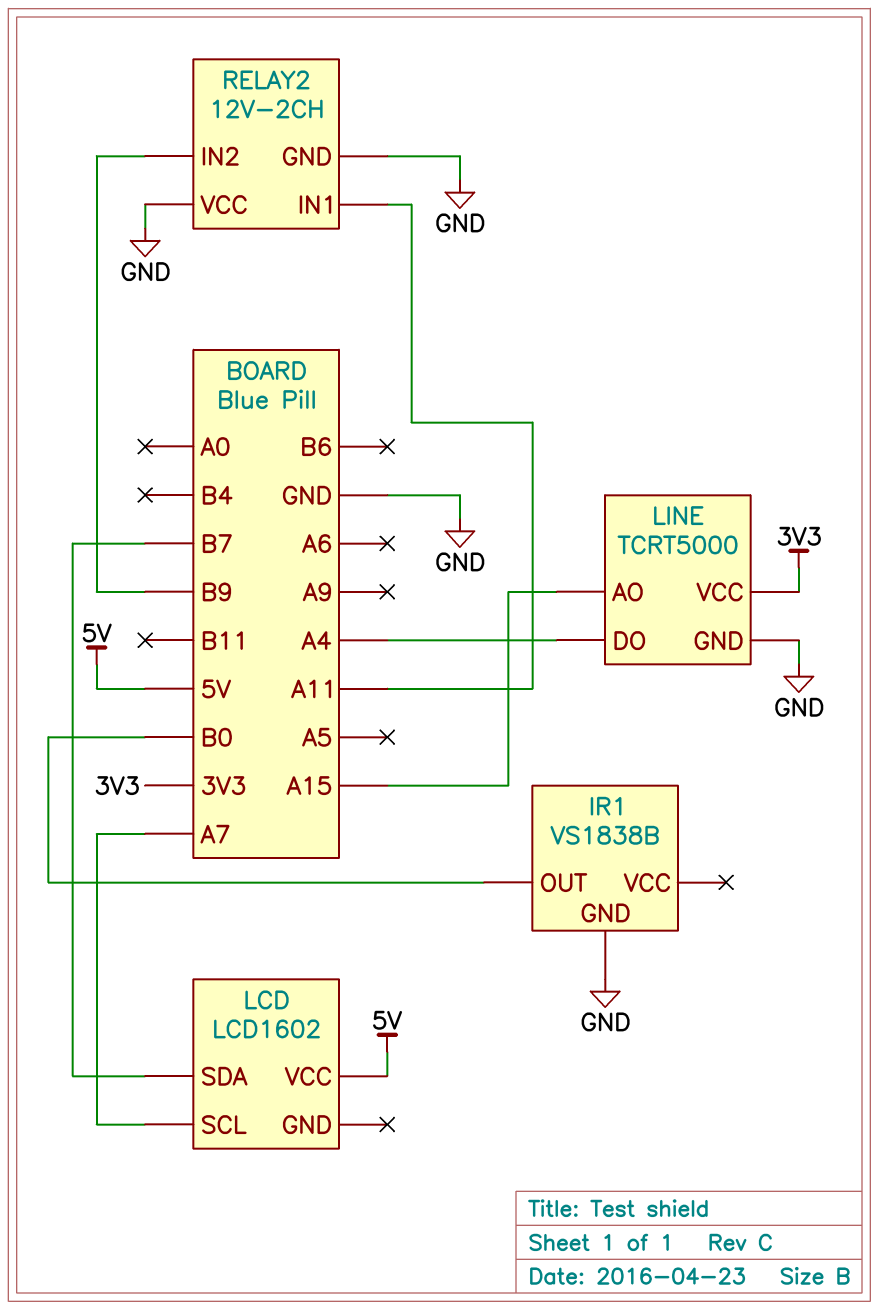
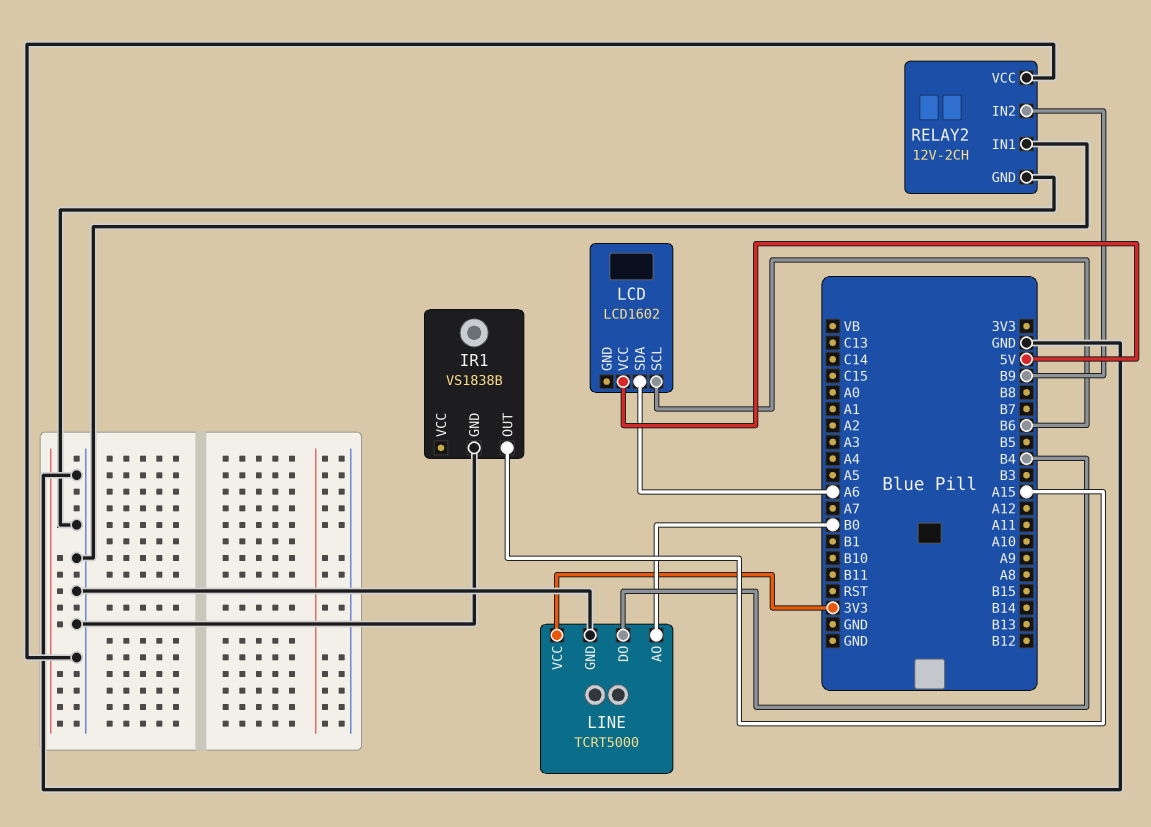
IR1 pin OUT: B0 -> A15
LCD pin SCL: A7 -> B6
LCD pin SDA: B7 -> A6
LINE pin AO: A15 -> B0
LINE pin DO: A4 -> B4
RELAY2 pin IN1: A11 -> GND

